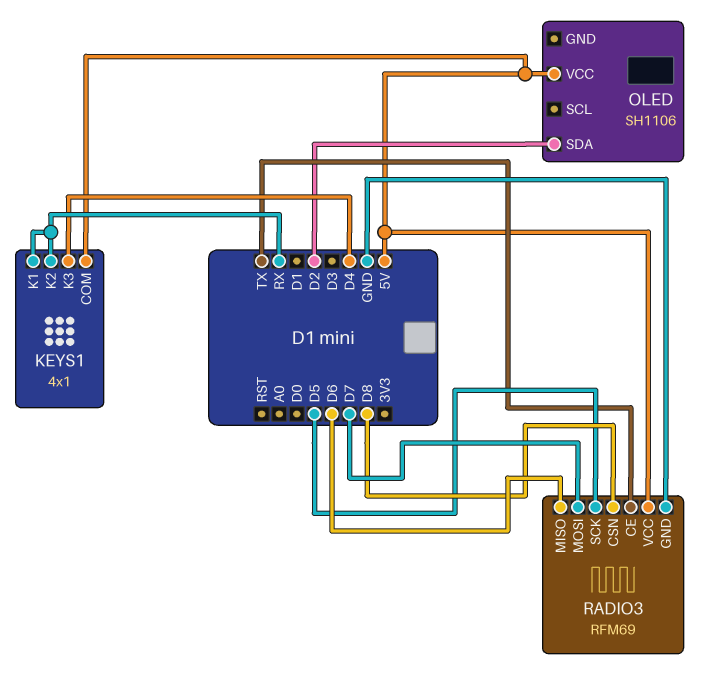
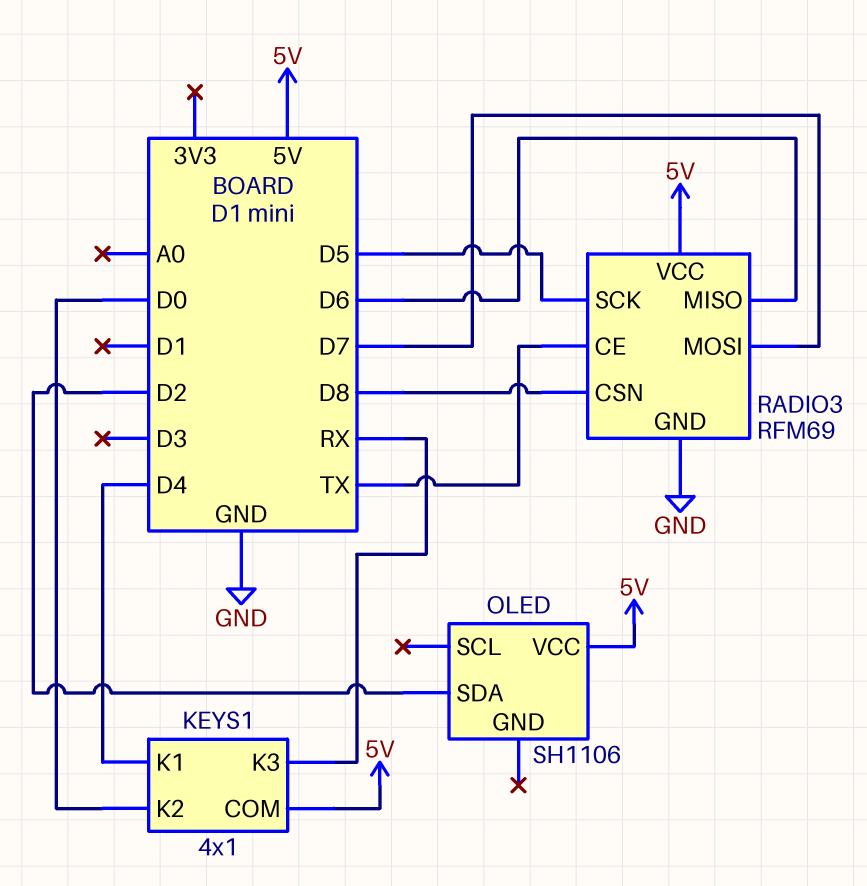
KEYS1 pin K1: RX -> D4
KEYS1 pin K2: RX -> D0
KEYS1 pin K3: D4 -> RX

